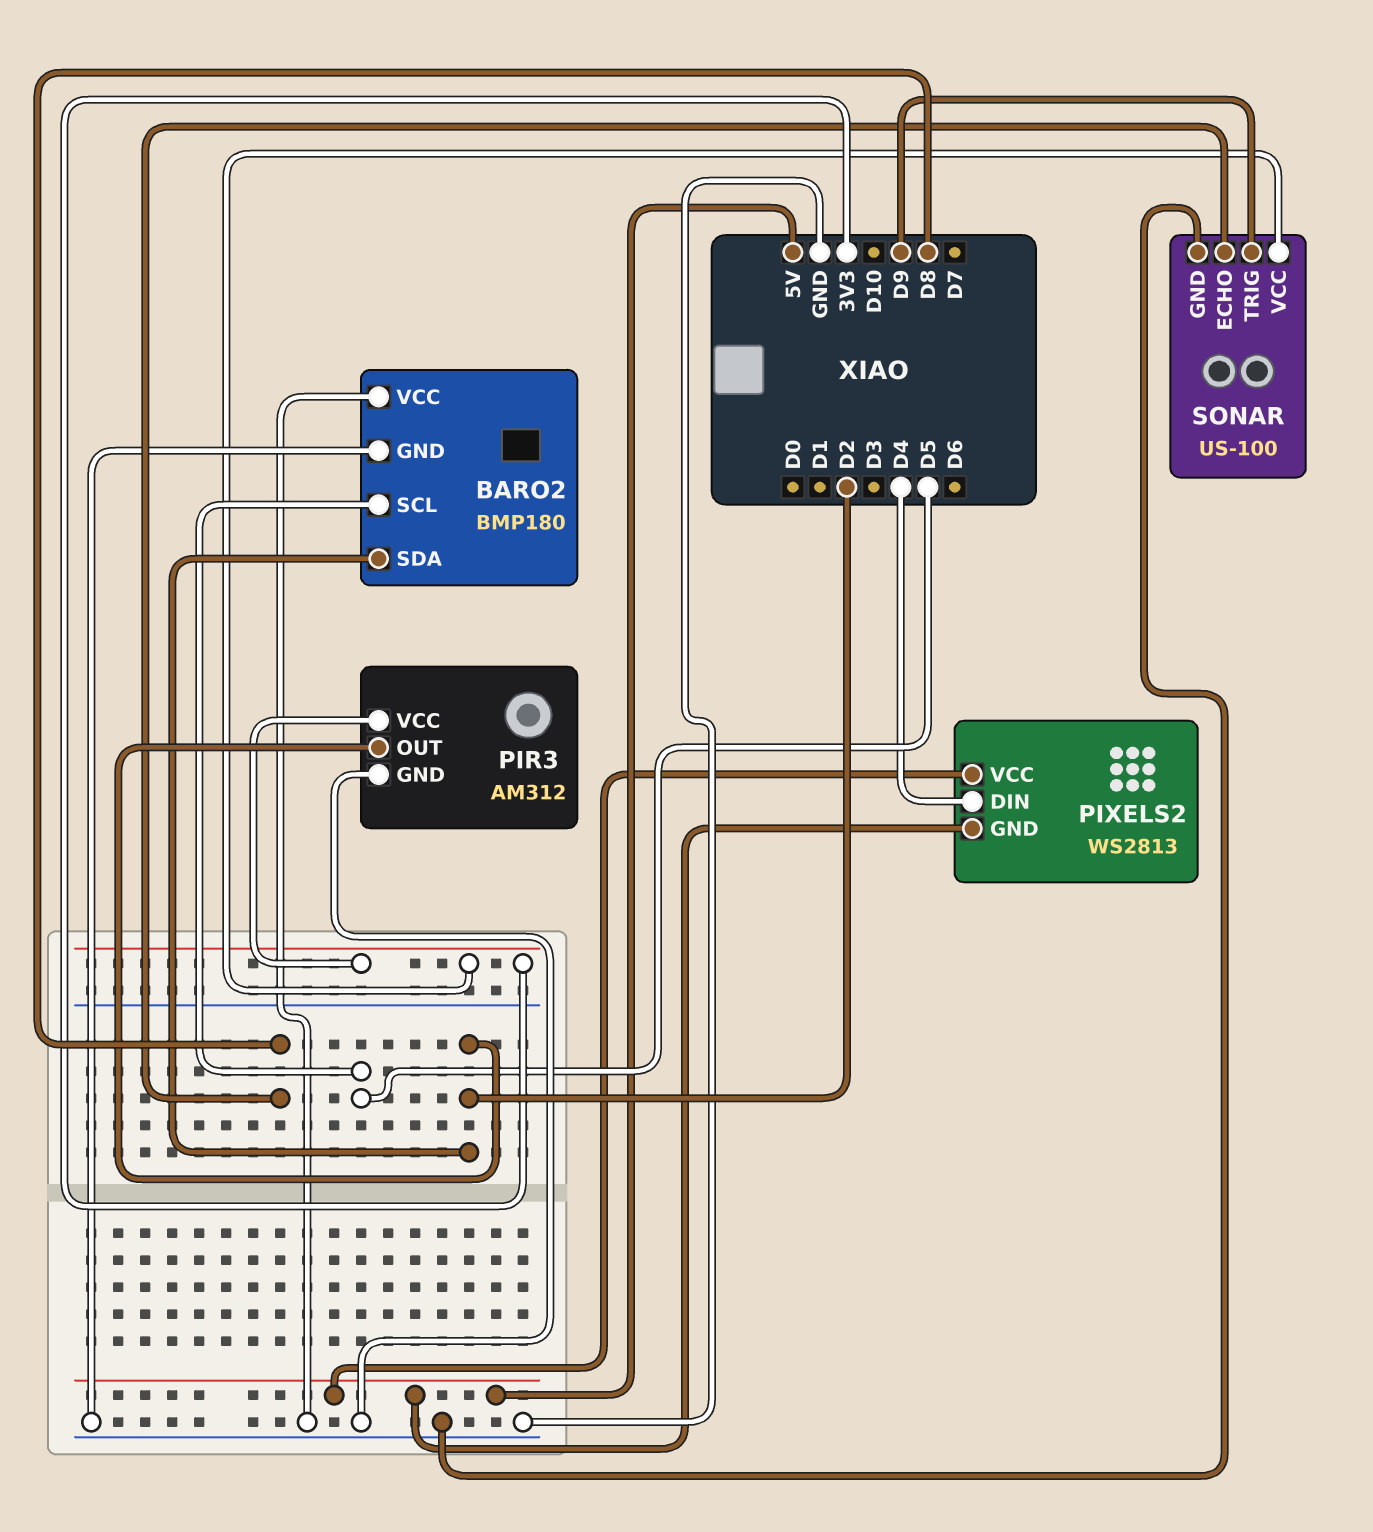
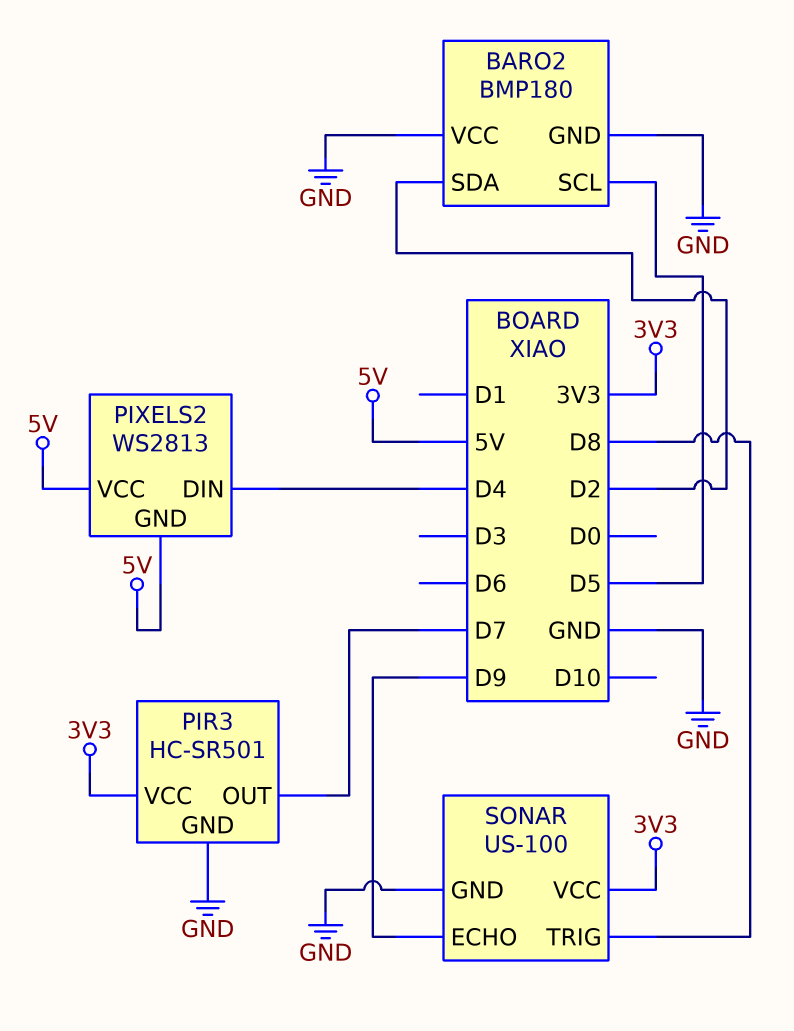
PIR3: AM312 -> HC-SR501
PIR3 pin OUT: D2 -> D7
SONAR pin ECHO: D8 -> D9
SONAR pin TRIG: D9 -> D8

